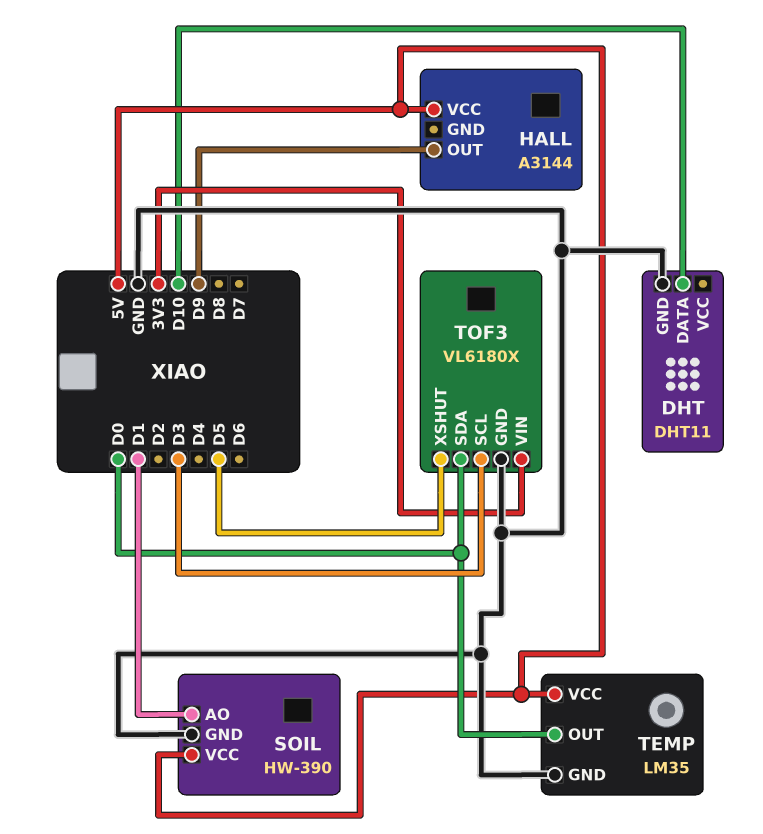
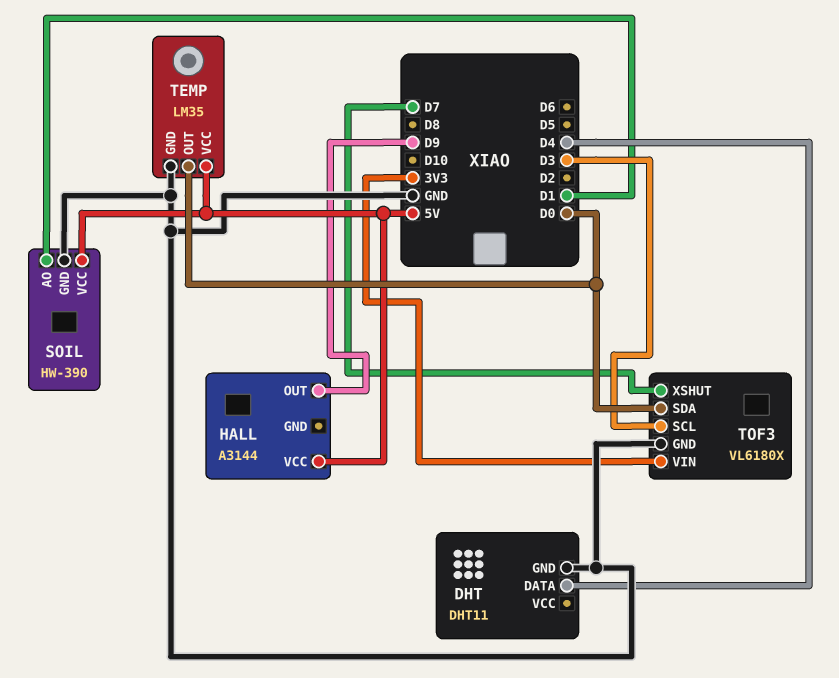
DHT pin DATA: D10 -> D4
TOF3 pin XSHUT: D5 -> D7

